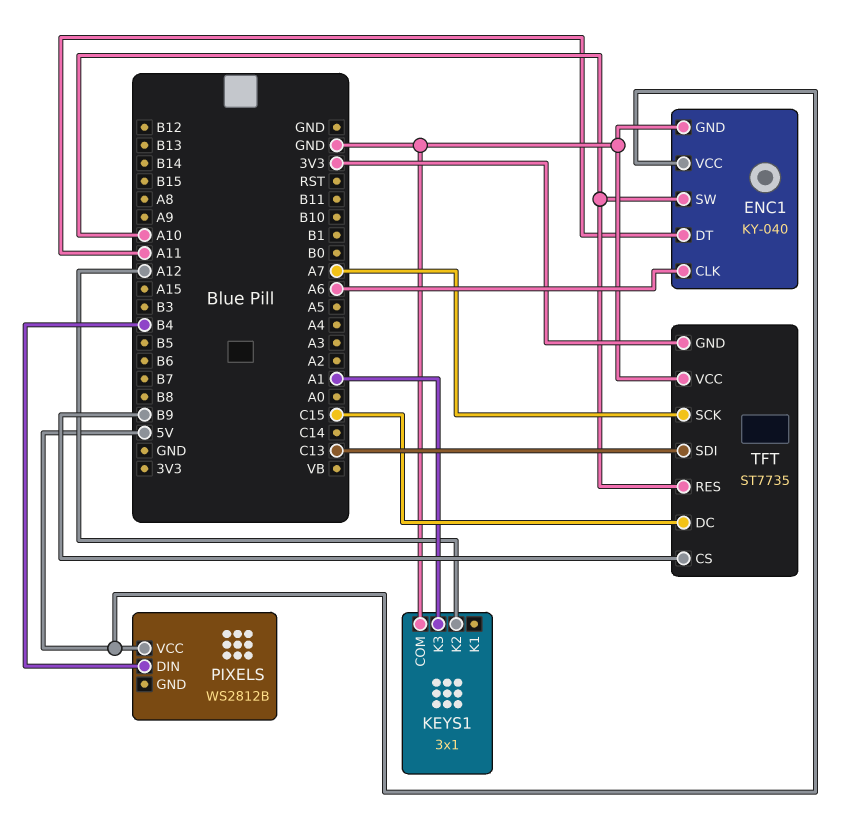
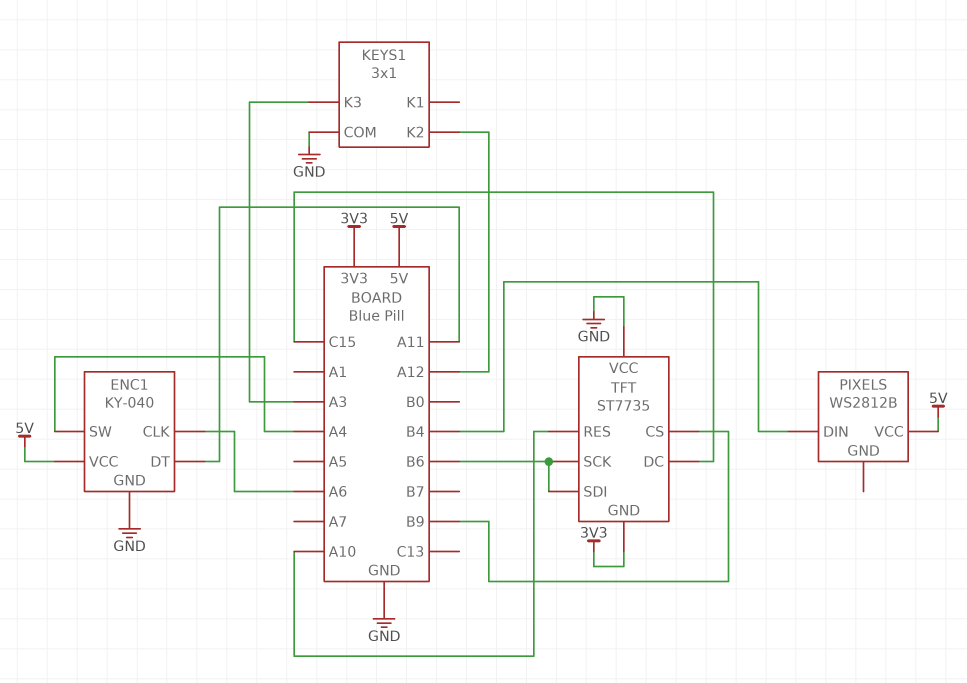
ENC1 pin SW: A10 -> A4
KEYS1 pin K3: A1 -> A3
TFT pin SCK: A7 -> B6
TFT pin SDI: C13 -> B6

